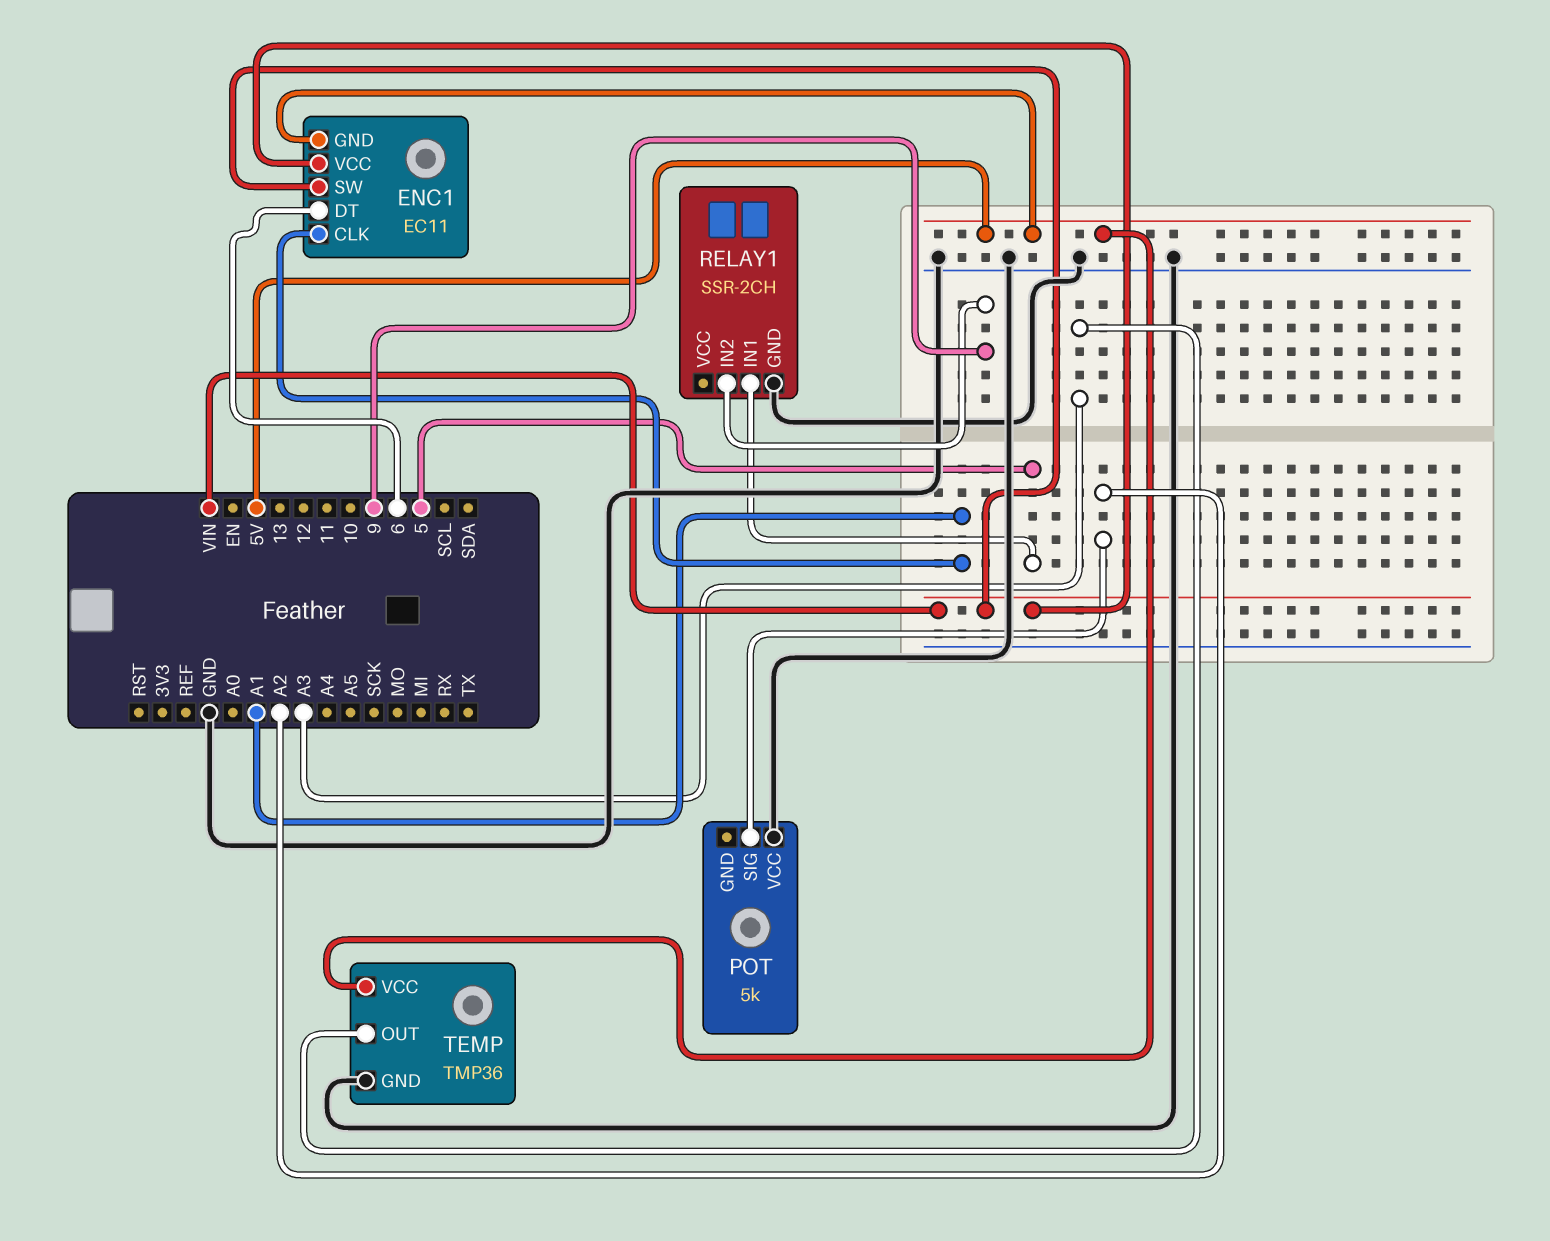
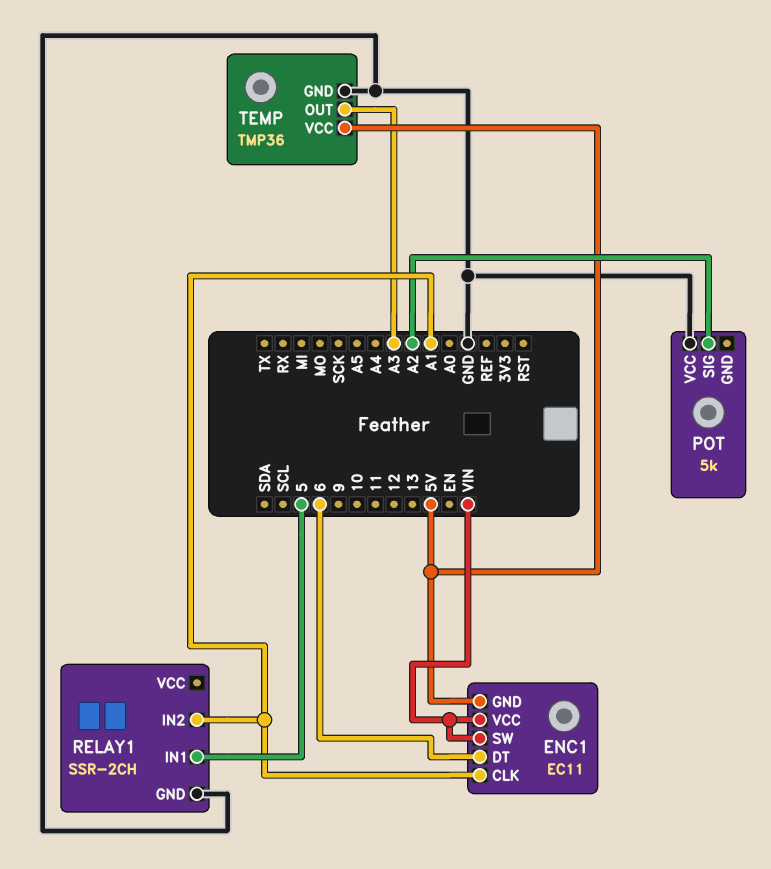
RELAY1 pin IN2: 9 -> A1

